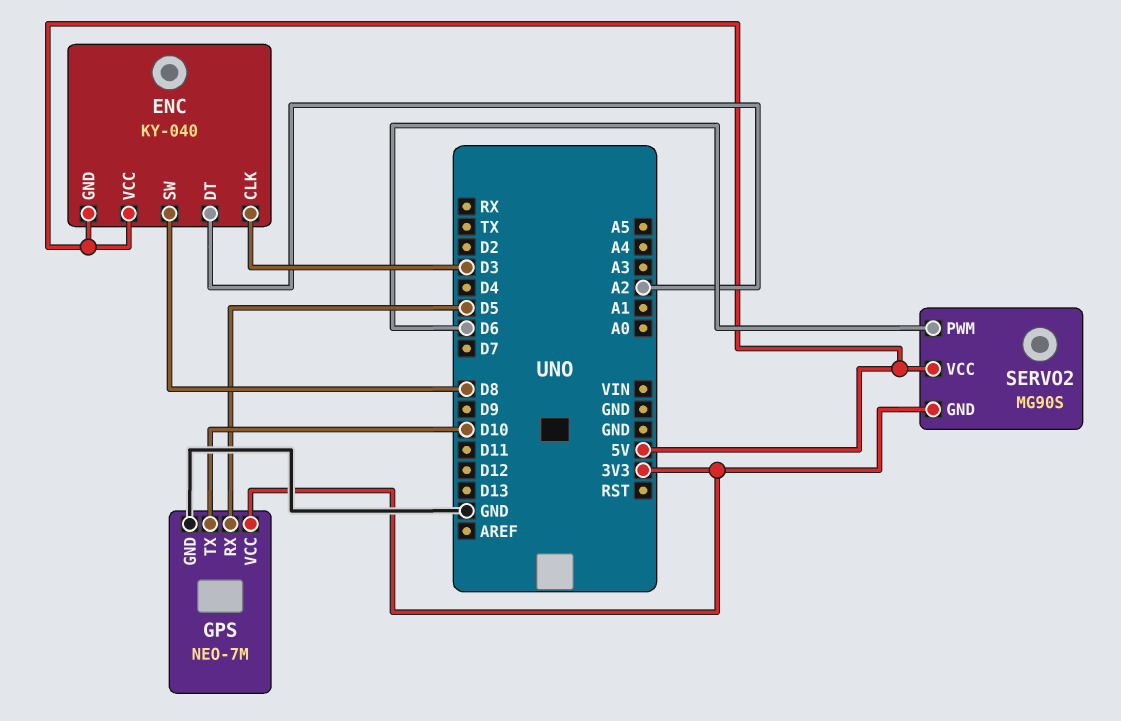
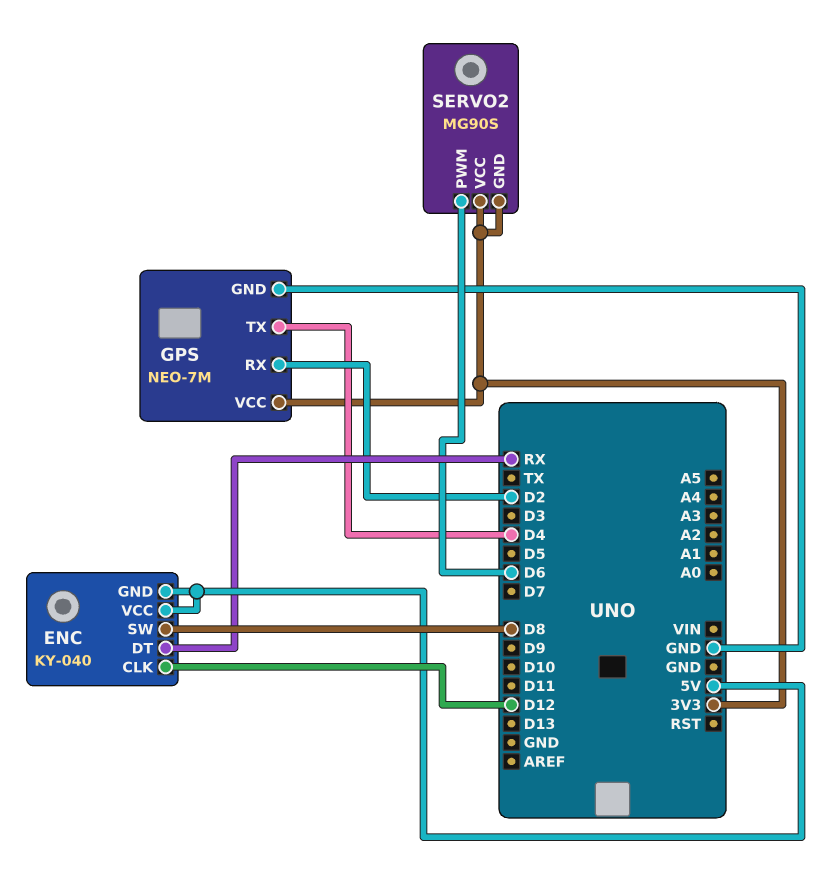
ENC pin CLK: D3 -> D12
ENC pin DT: A2 -> RX
GPS pin RX: D5 -> D2
GPS pin TX: D10 -> D4
SERVO2 pin VCC: 5V -> 3V3

